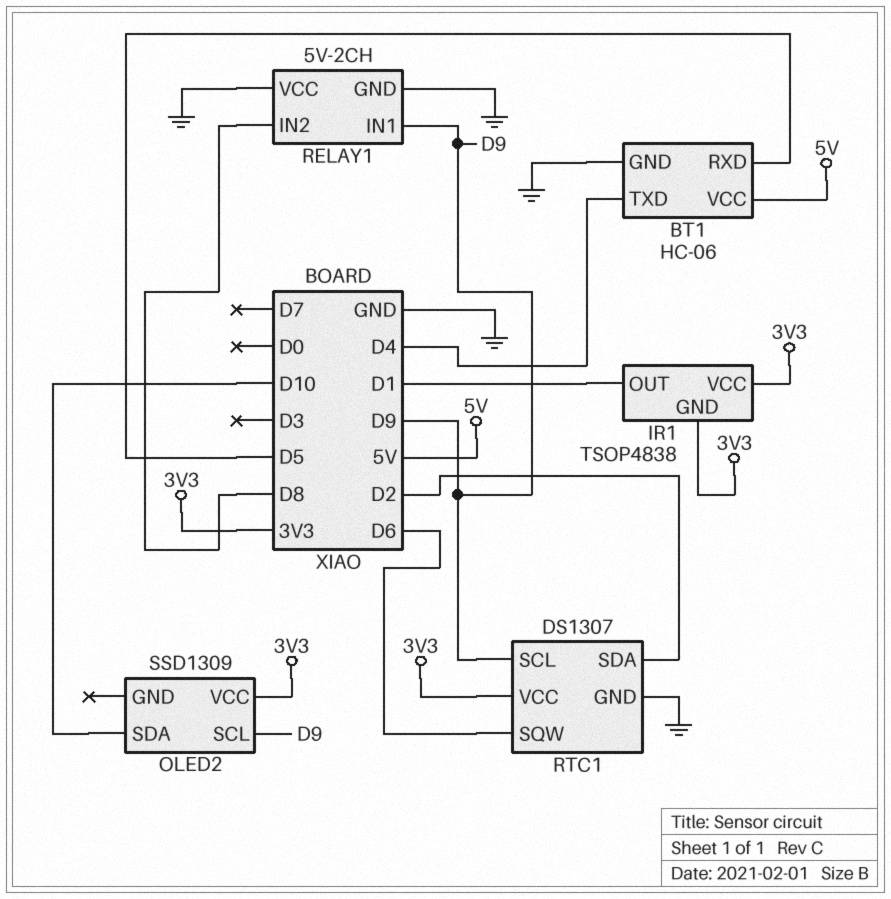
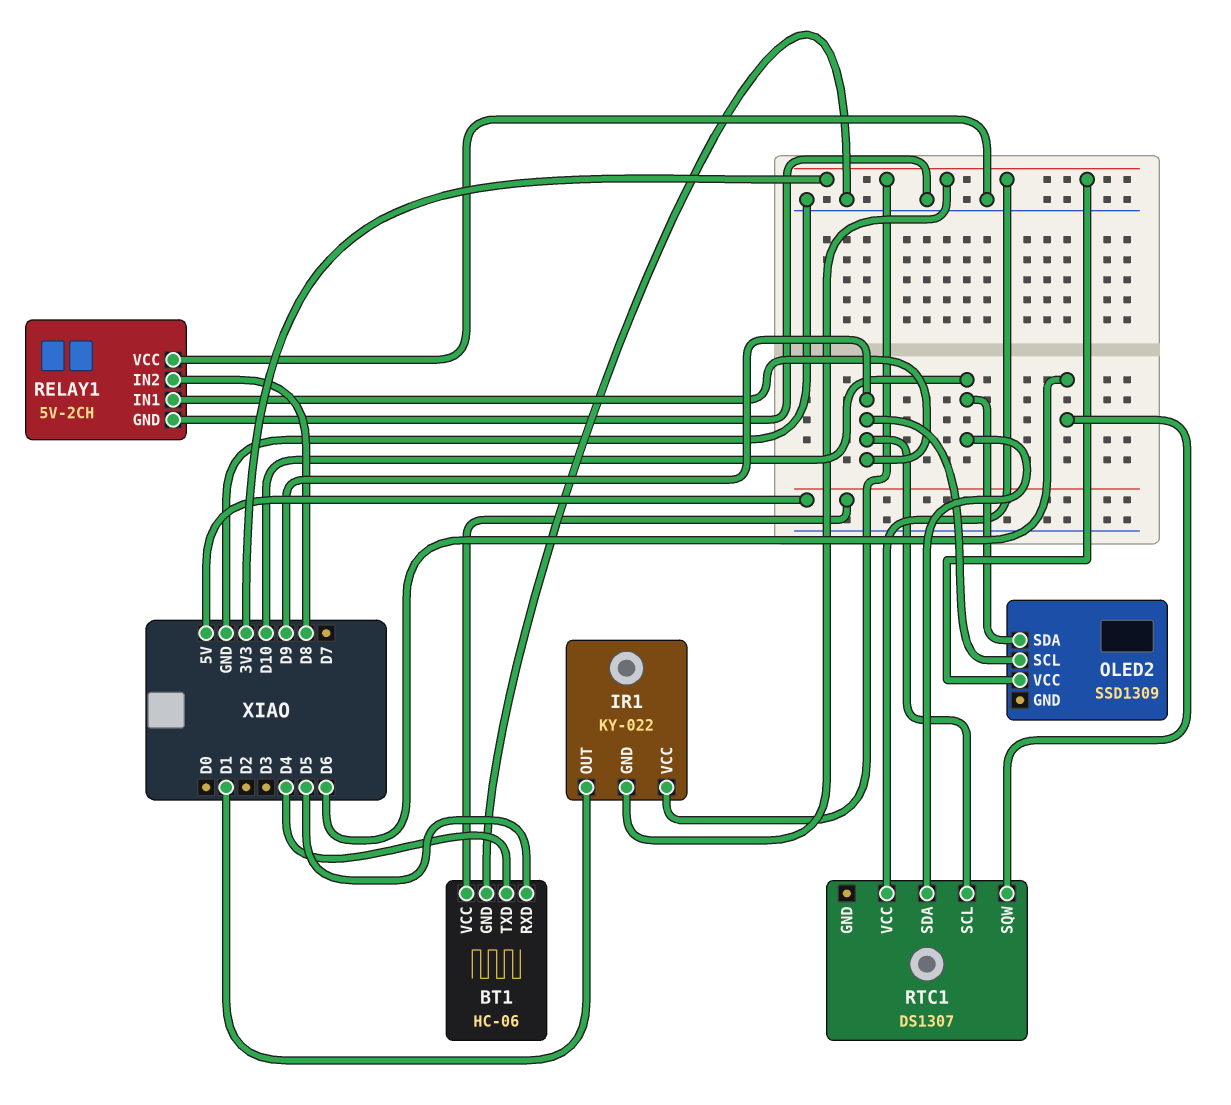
IR1: TSOP4838 -> KY-022
RTC1 pin GND: GND -> none
RTC1 pin SDA: D2 -> D10

